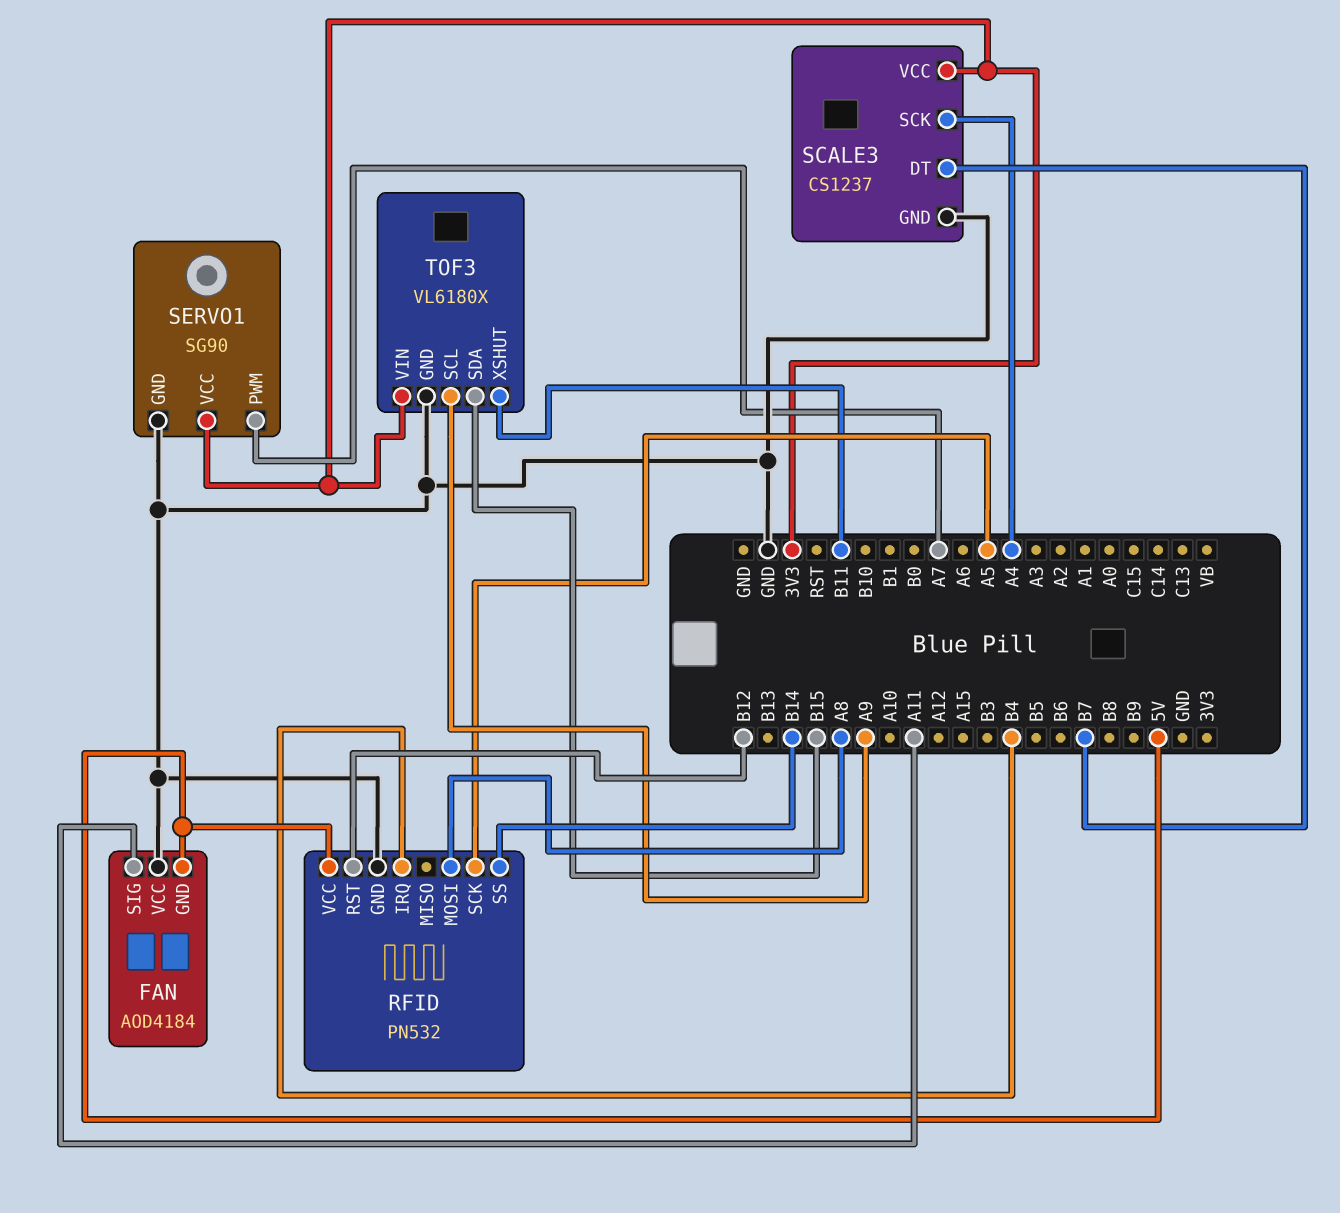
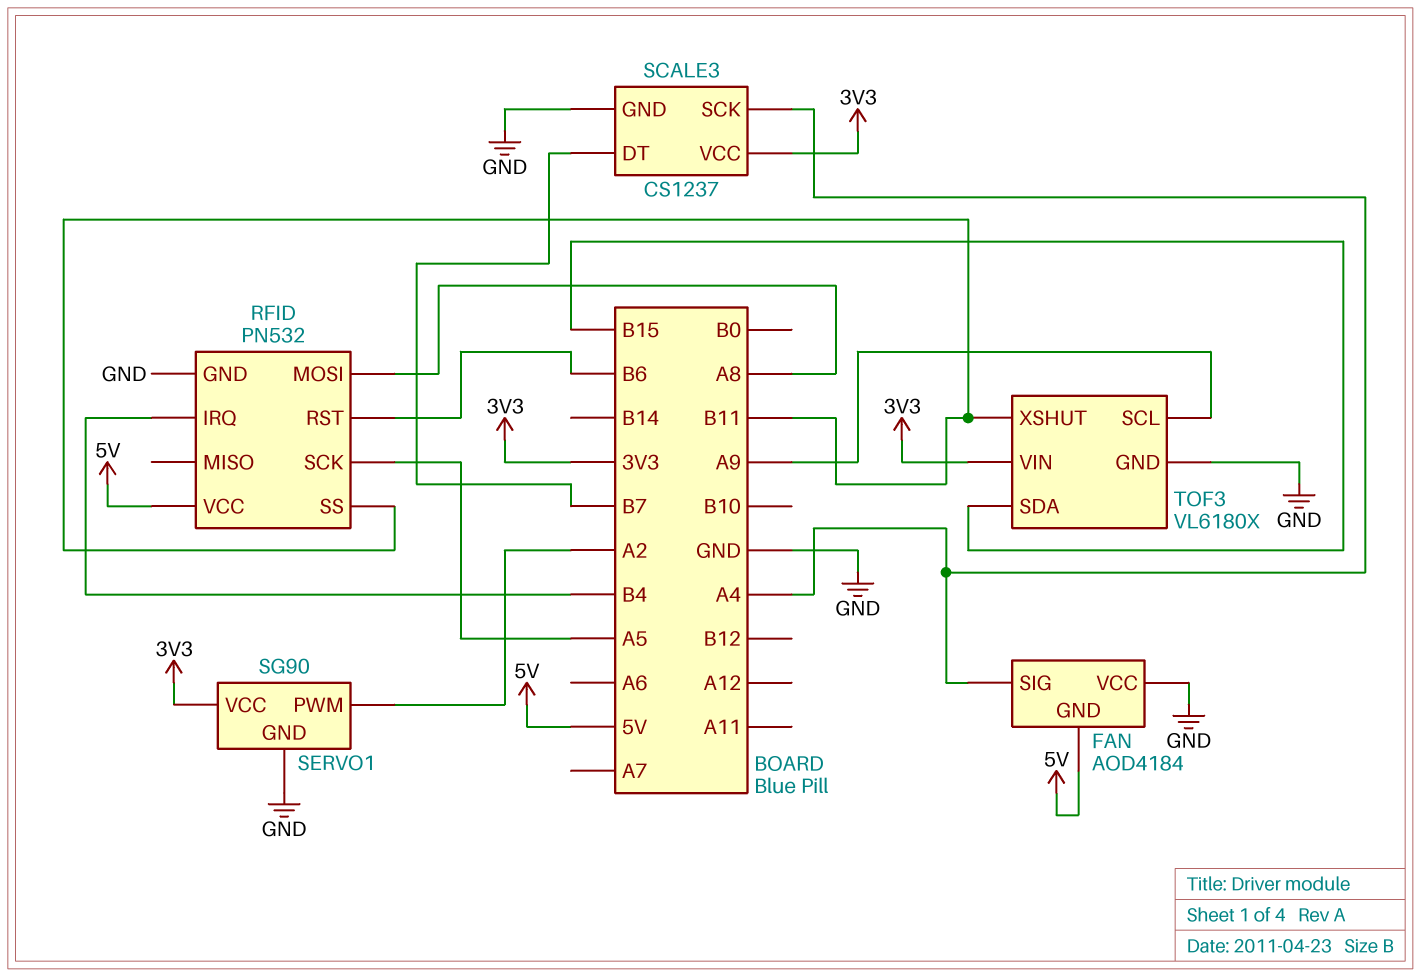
FAN pin SIG: A11 -> A4
RFID pin RST: B12 -> B6
RFID pin SS: B14 -> B11
SERVO1 pin PWM: A7 -> A2

